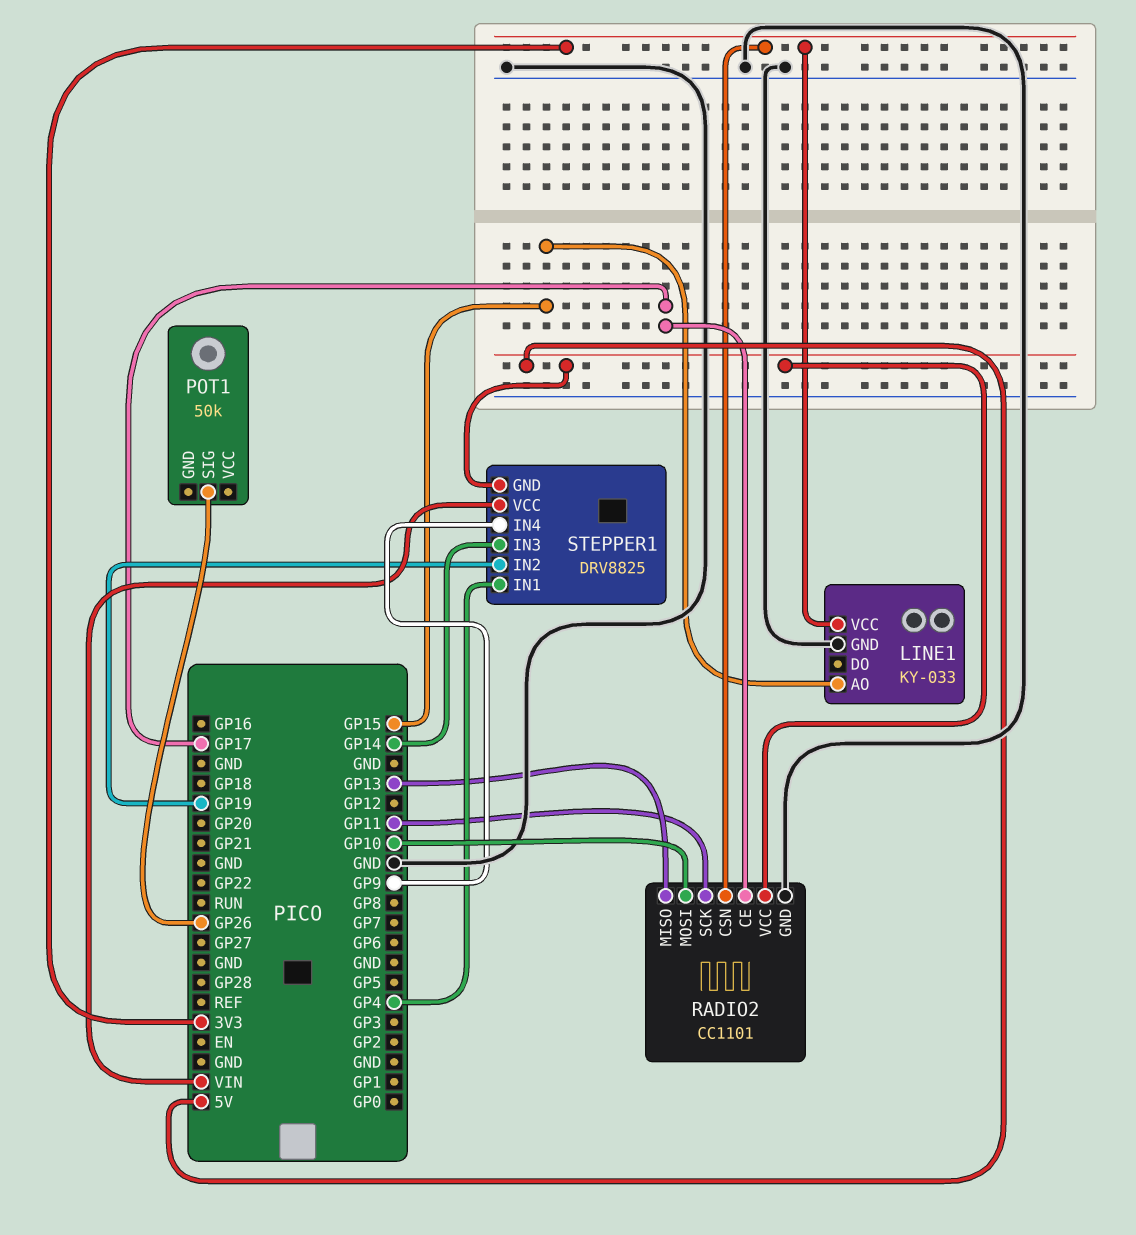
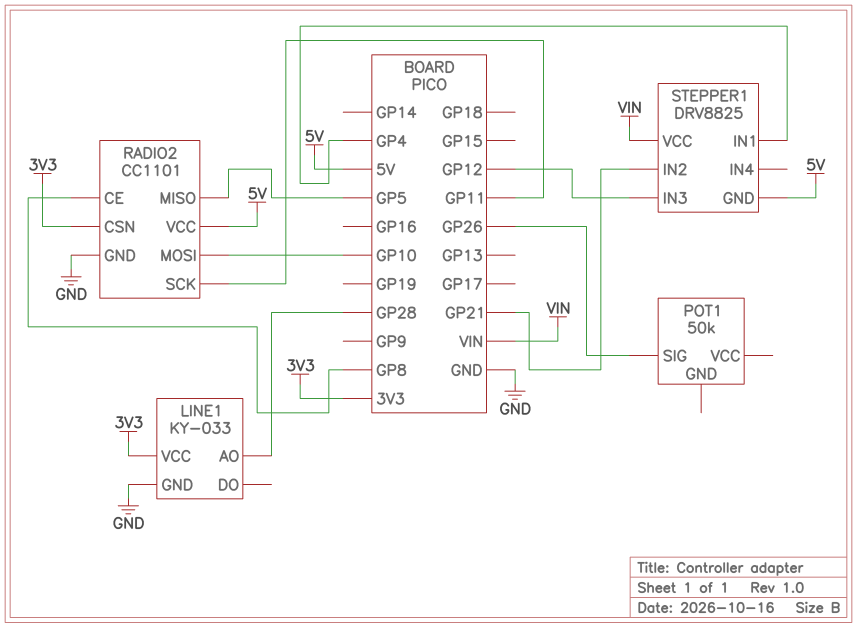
LINE1 pin AO: GP15 -> GP28
RADIO2 pin CE: GP17 -> GP8
RADIO2 pin MISO: GP13 -> GP5
STEPPER1 pin IN2: GP19 -> GP21
STEPPER1 pin IN3: GP14 -> GP12
STEPPER1 pin IN4: GP9 -> none

